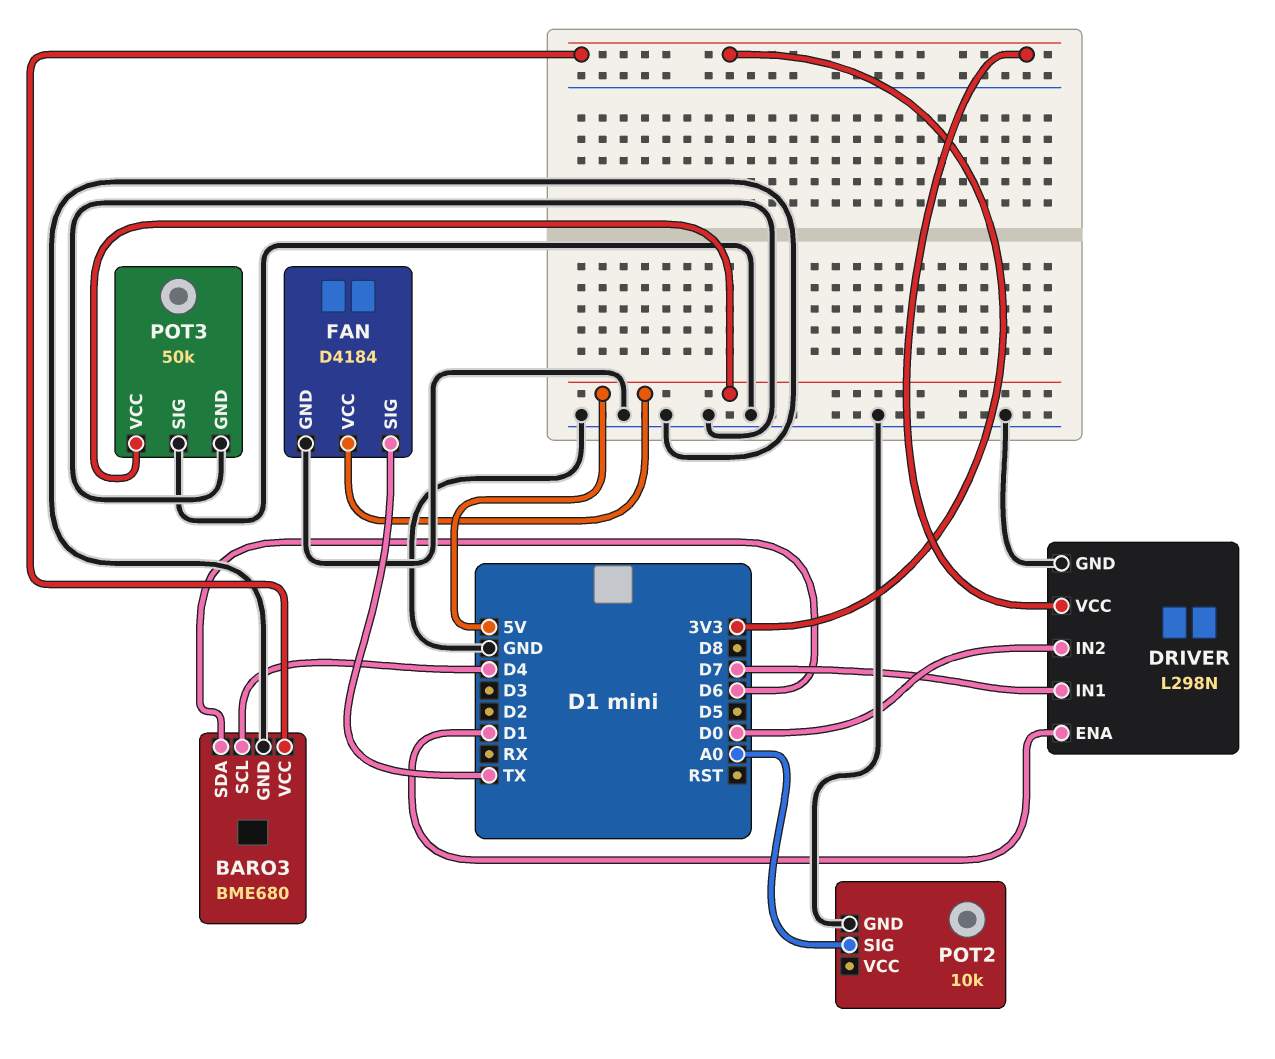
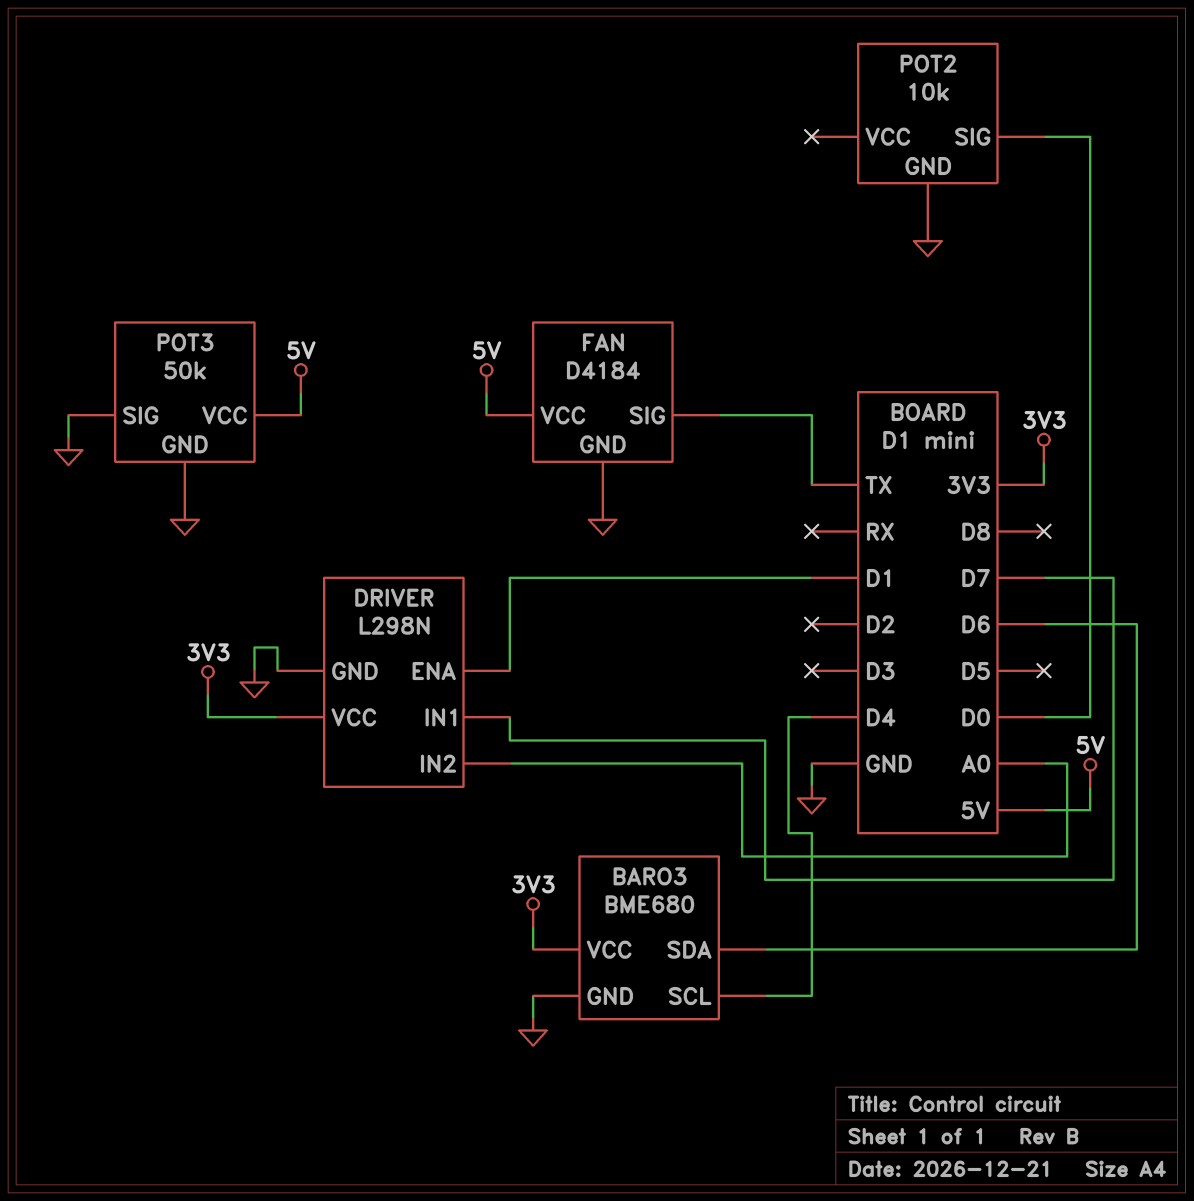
DRIVER pin IN2: D0 -> A0
POT2 pin SIG: A0 -> D0

